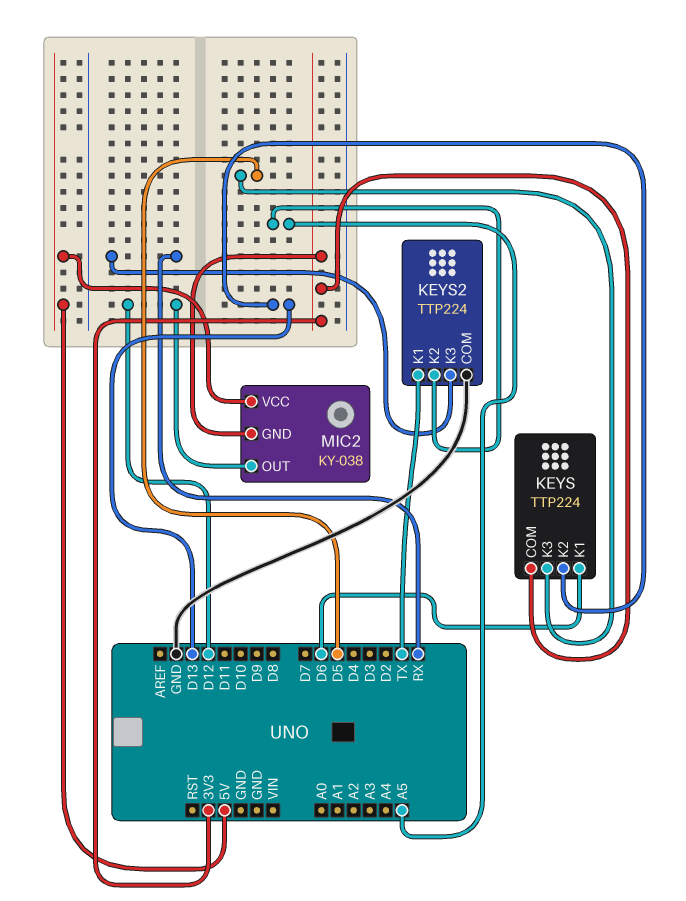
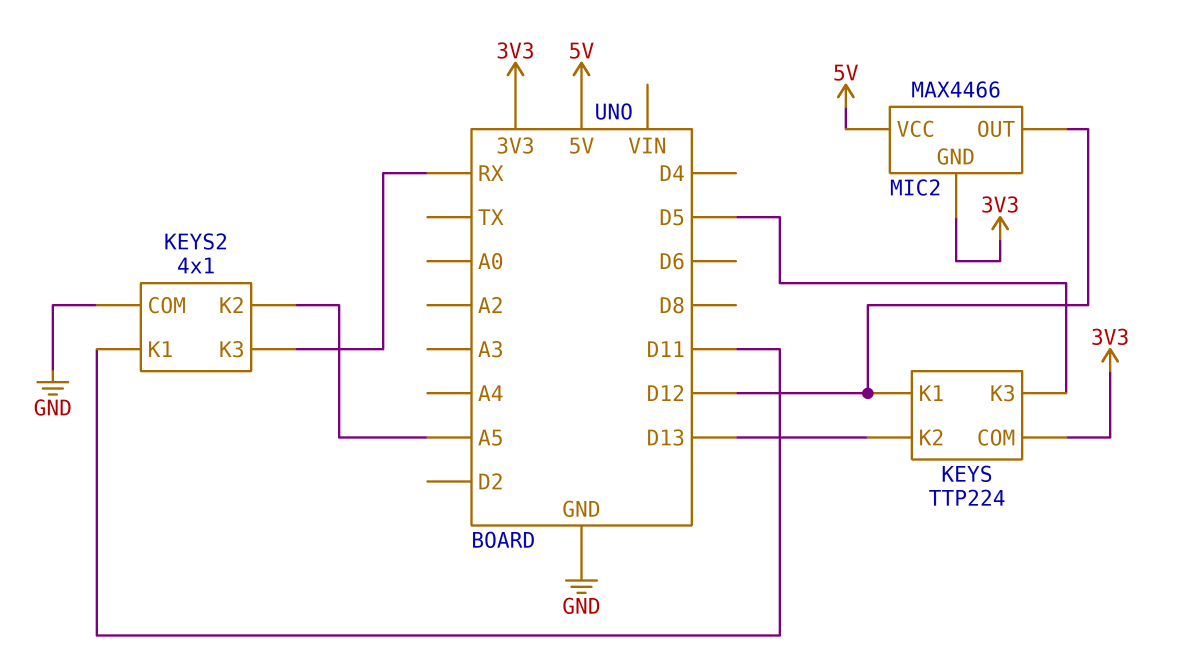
KEYS pin K1: D6 -> D12
KEYS2: TTP224 -> 4x1
KEYS2 pin K1: TX -> D11
MIC2: KY-038 -> MAX4466

